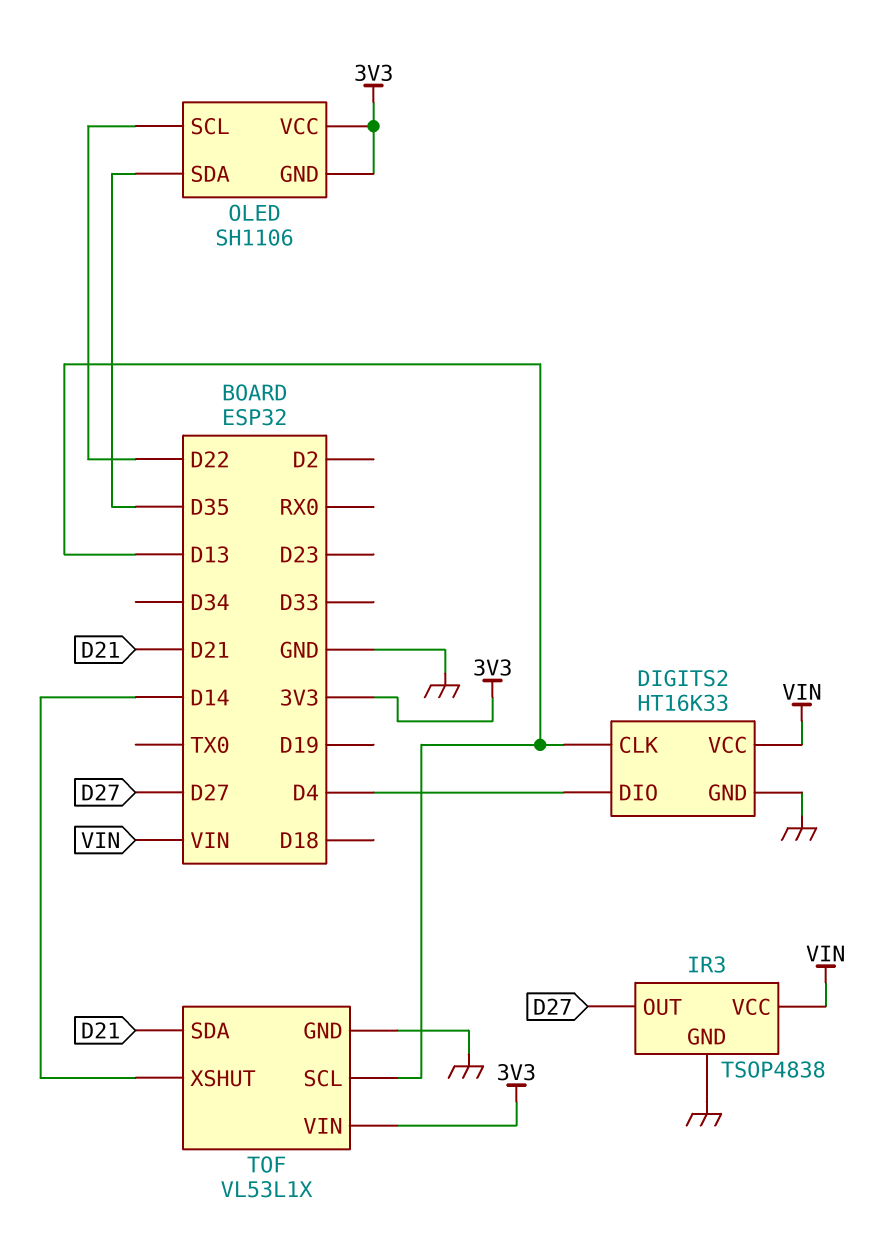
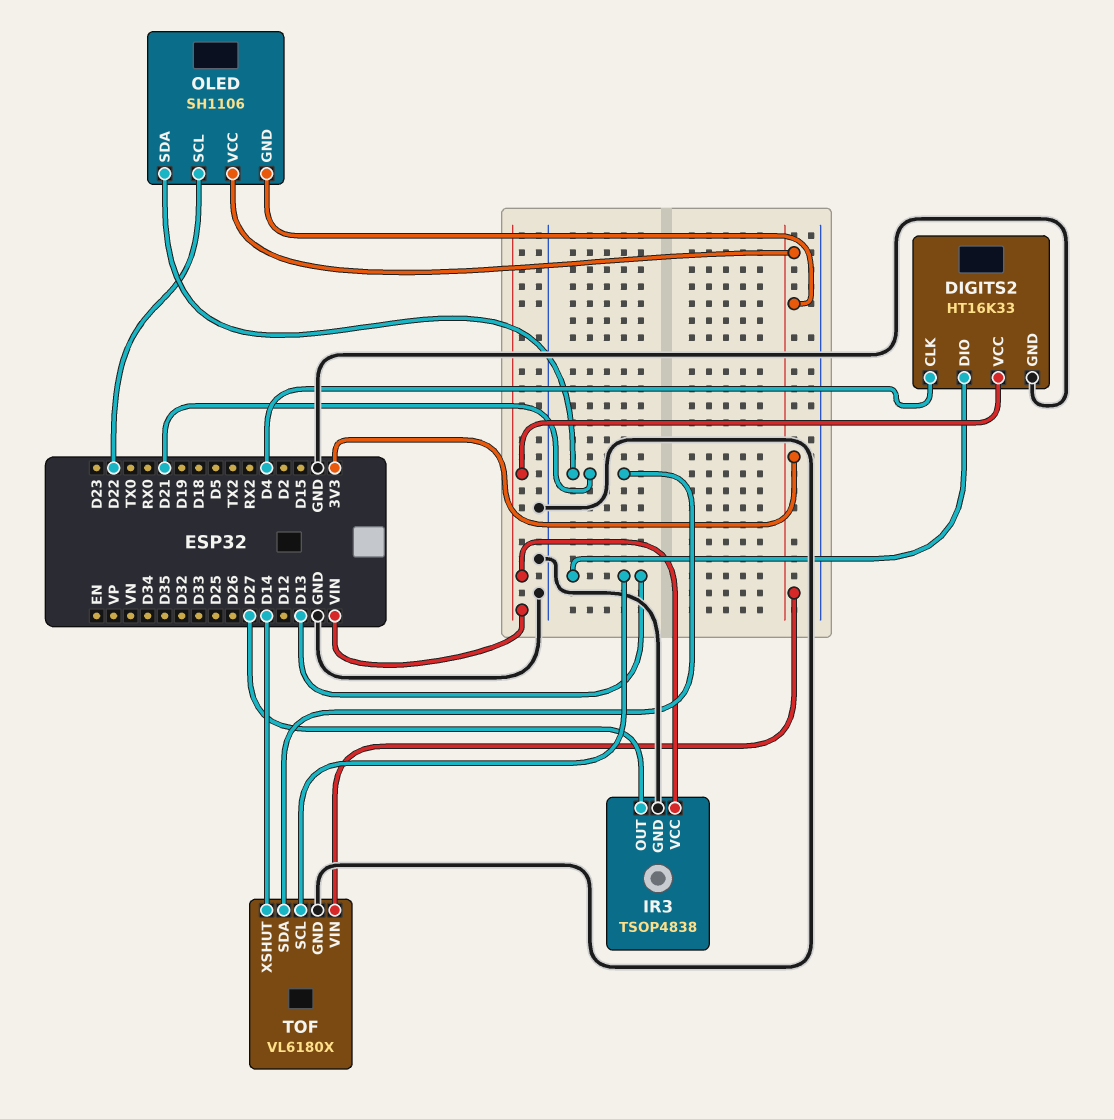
DIGITS2 pin CLK: D13 -> D4
DIGITS2 pin DIO: D4 -> D13
OLED pin SDA: D35 -> D21
TOF: VL53L1X -> VL6180X

